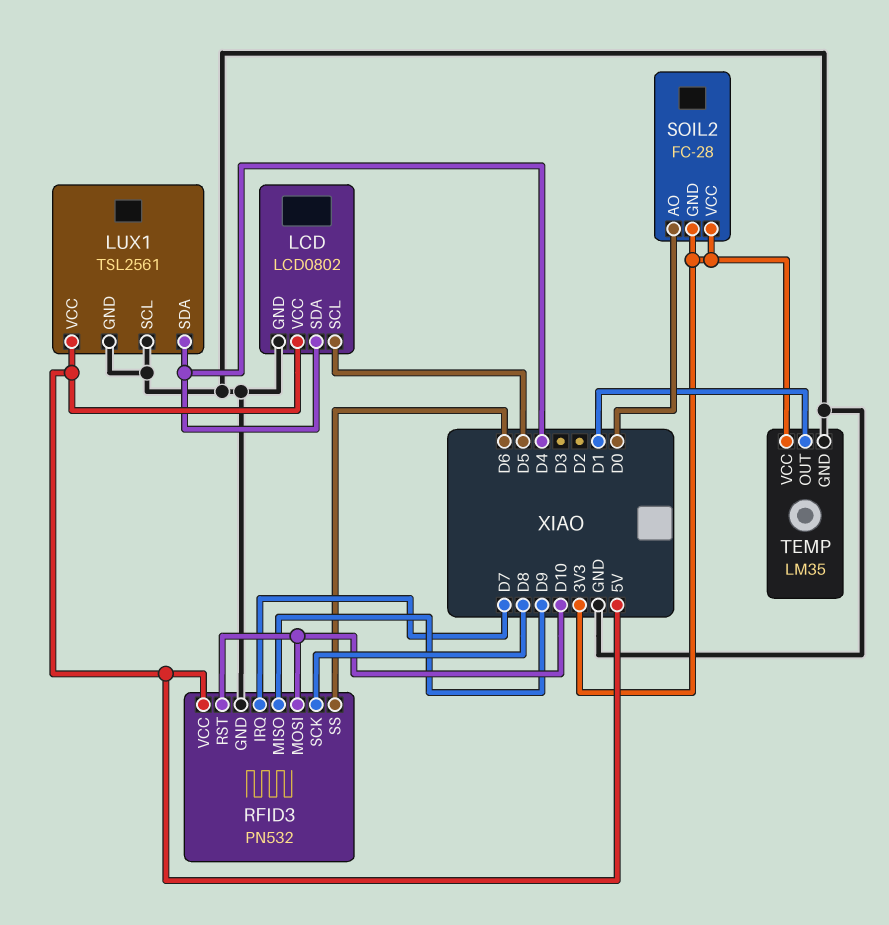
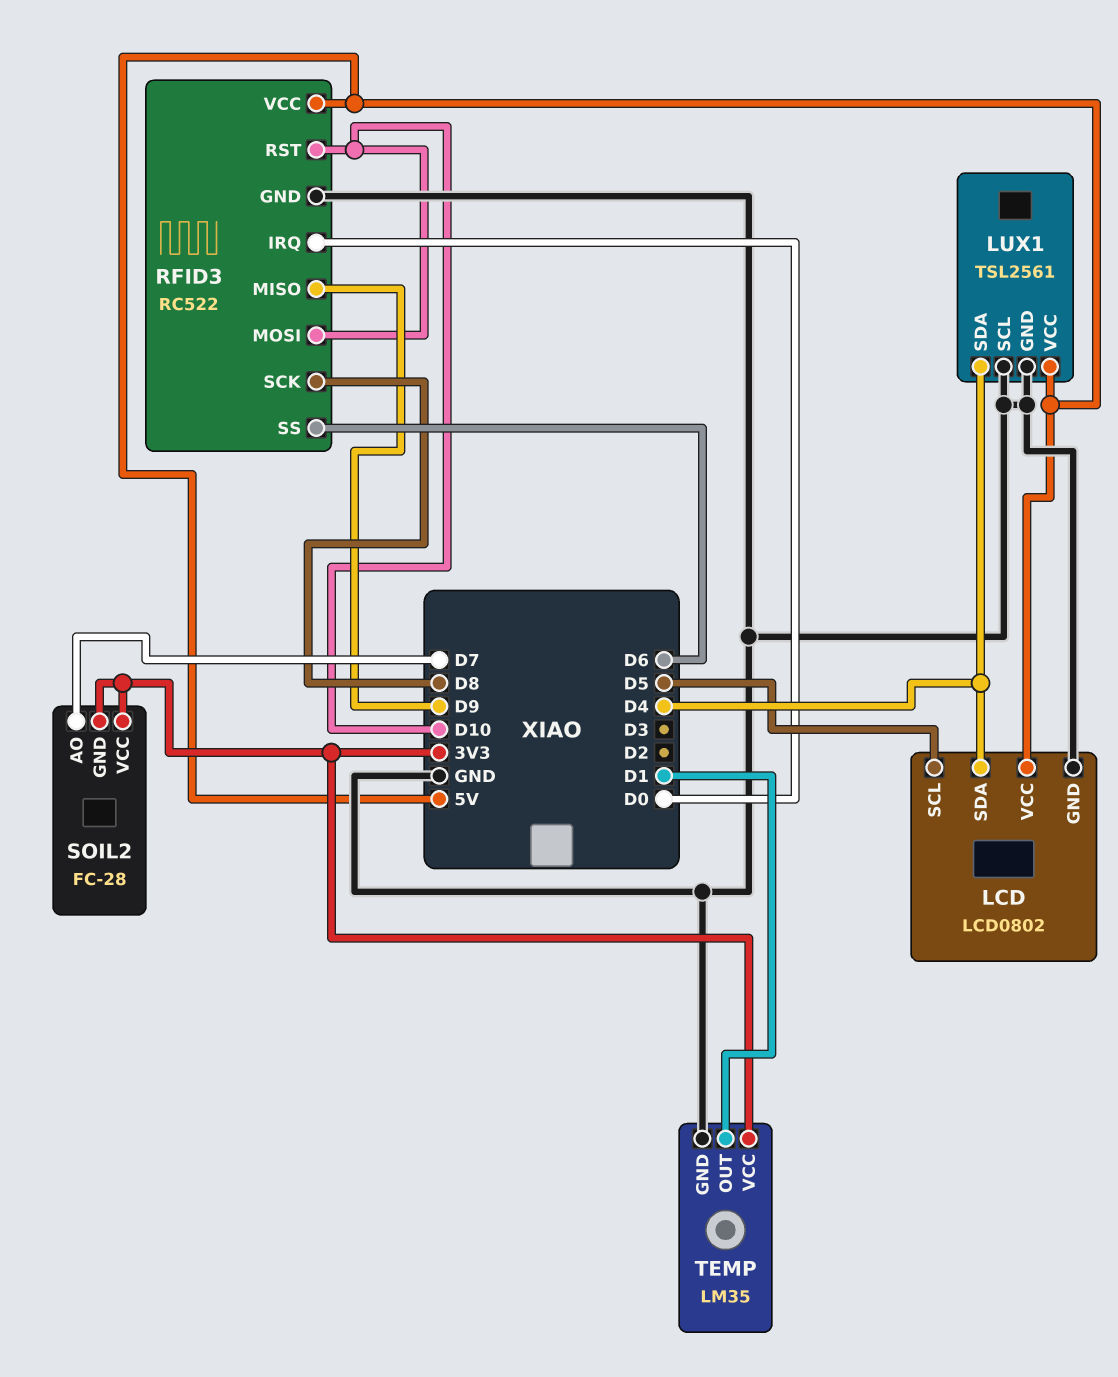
RFID3: PN532 -> RC522
RFID3 pin IRQ: D7 -> D0
SOIL2 pin AO: D0 -> D7

